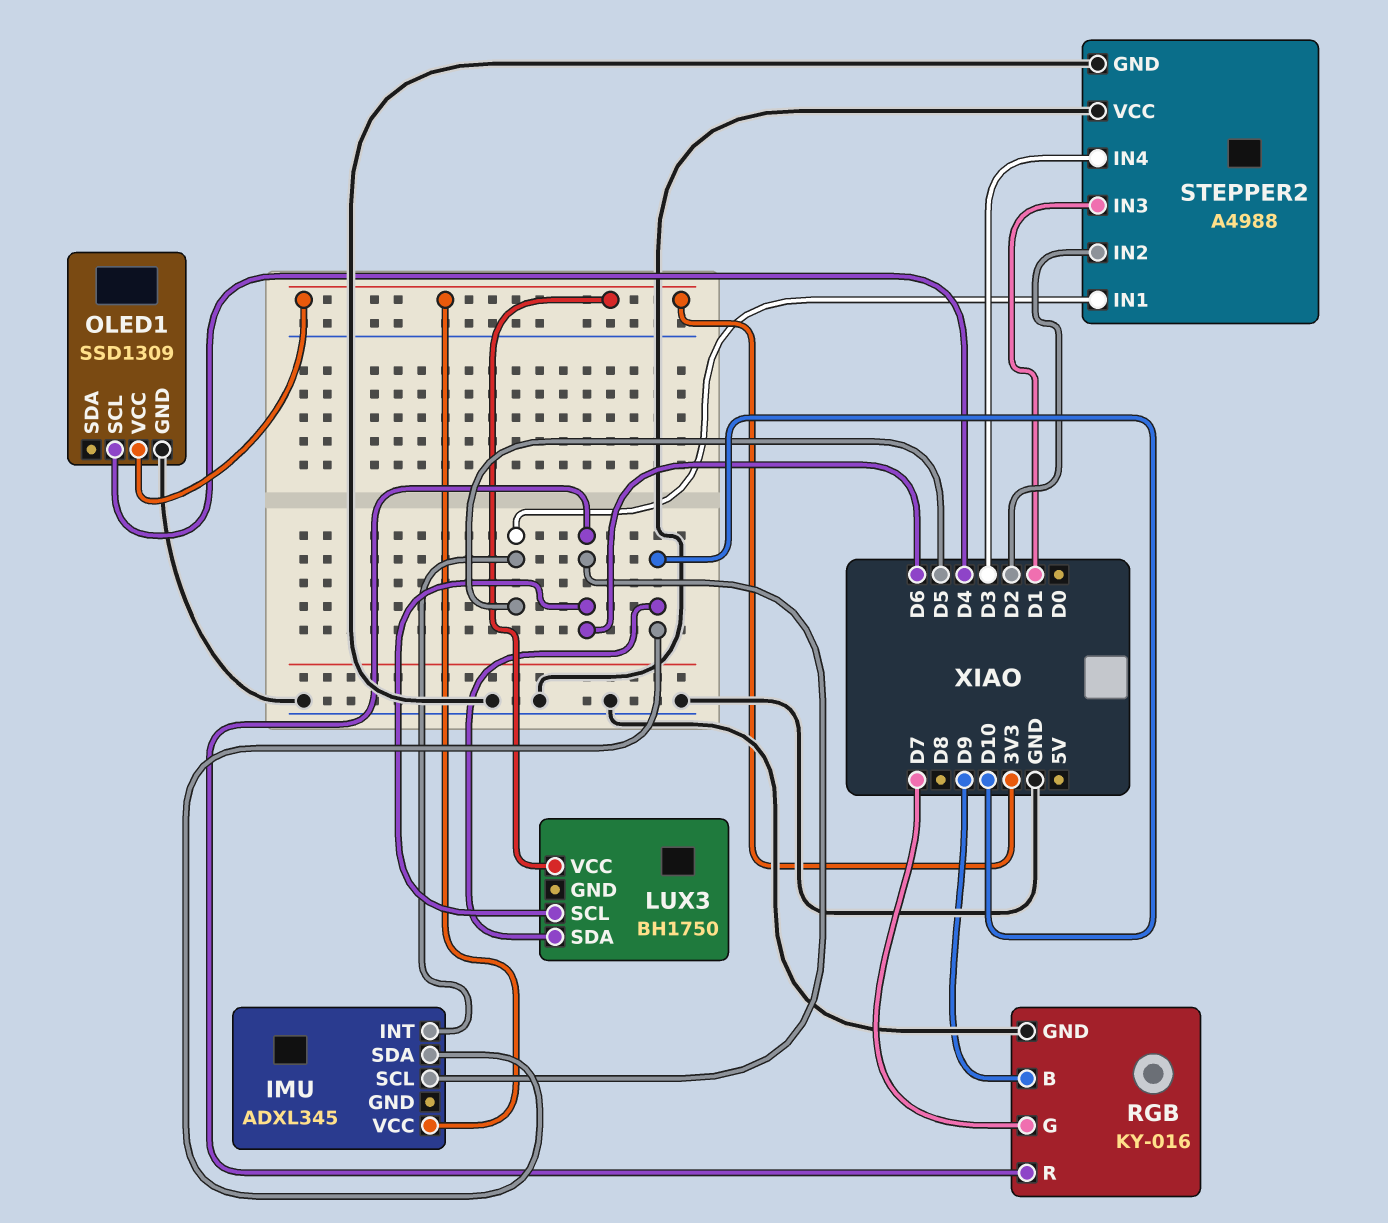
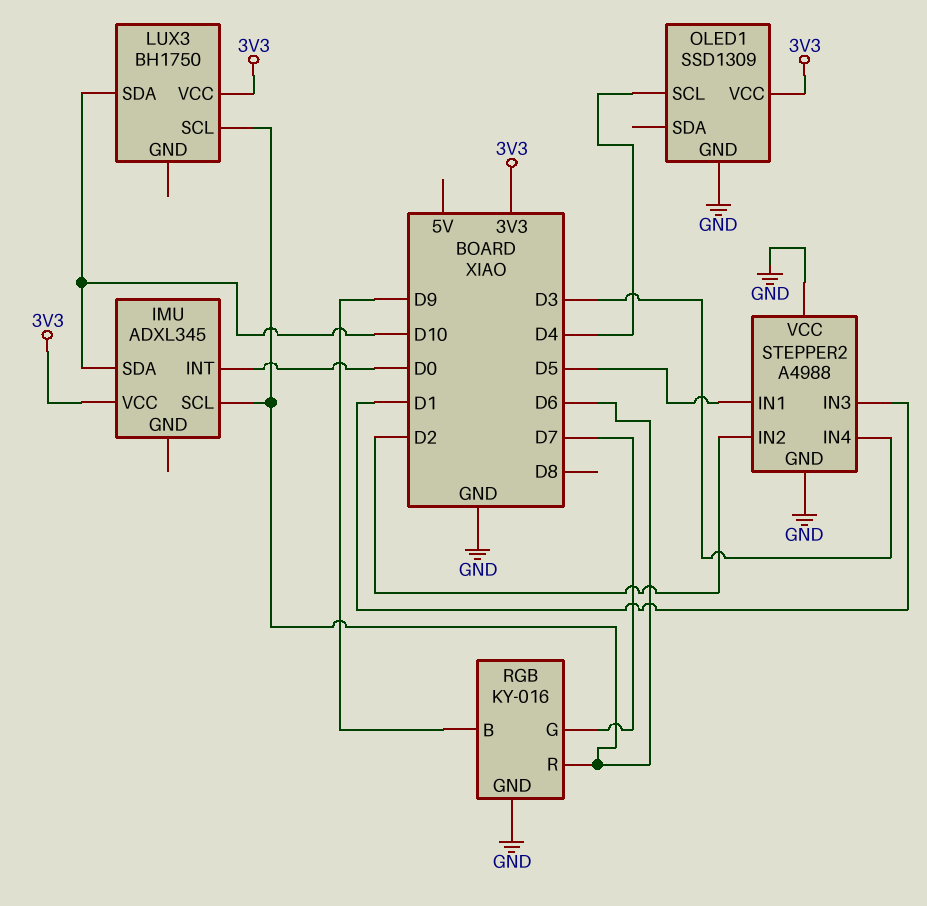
IMU pin INT: D5 -> D0

